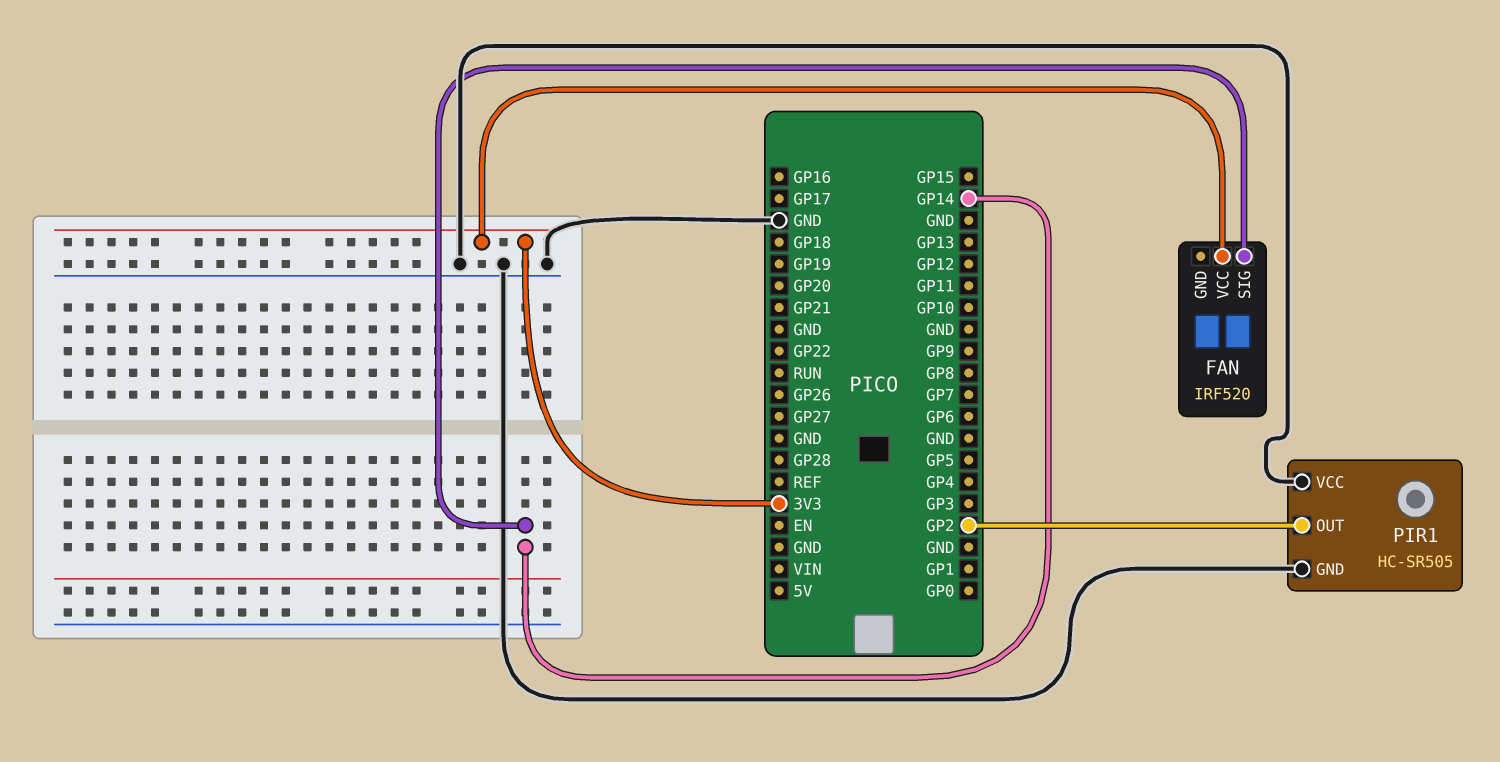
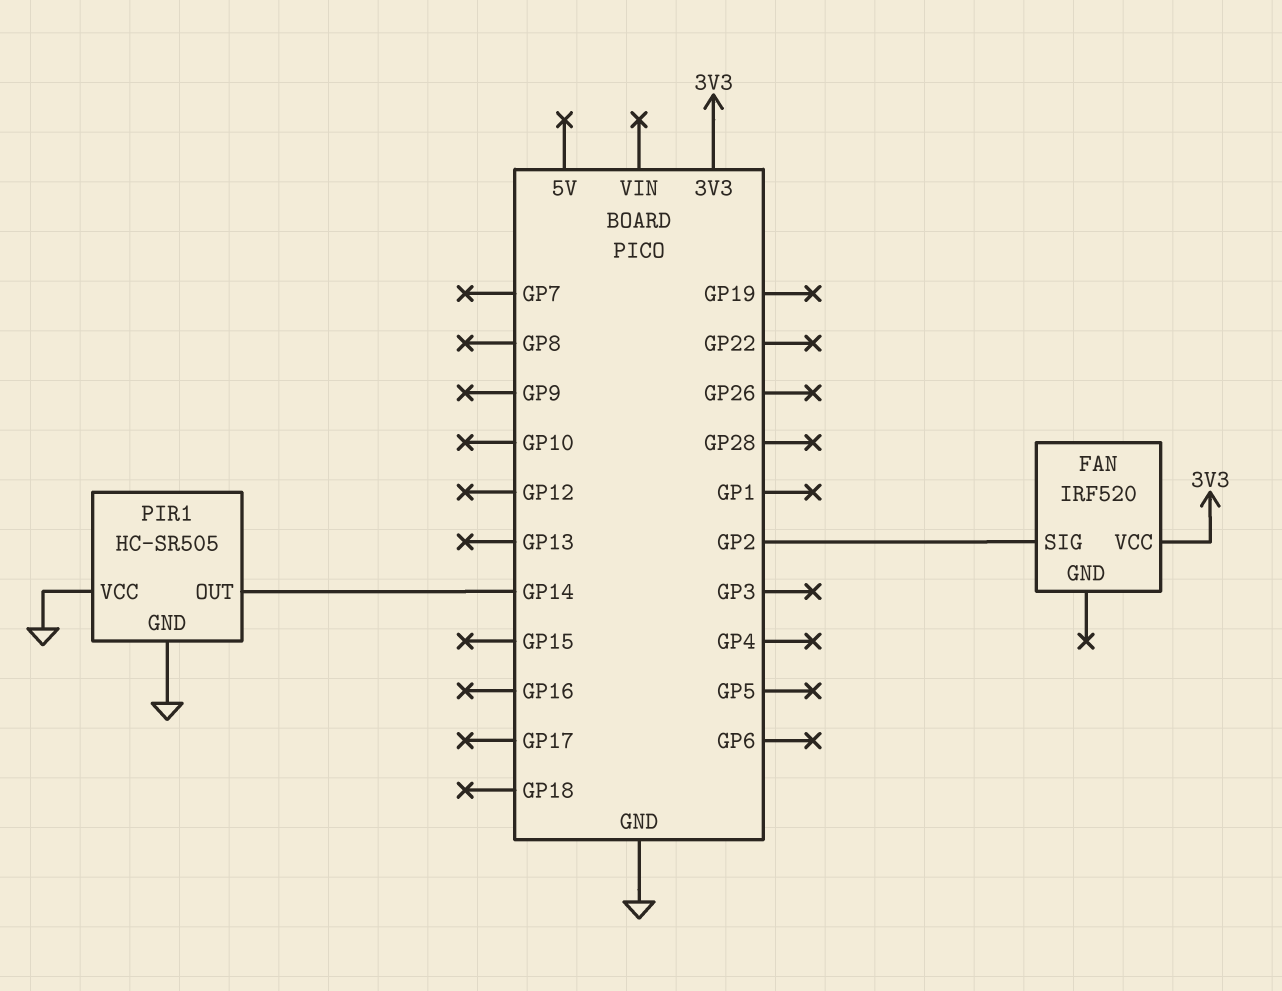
FAN pin SIG: GP14 -> GP2
PIR1 pin OUT: GP2 -> GP14

